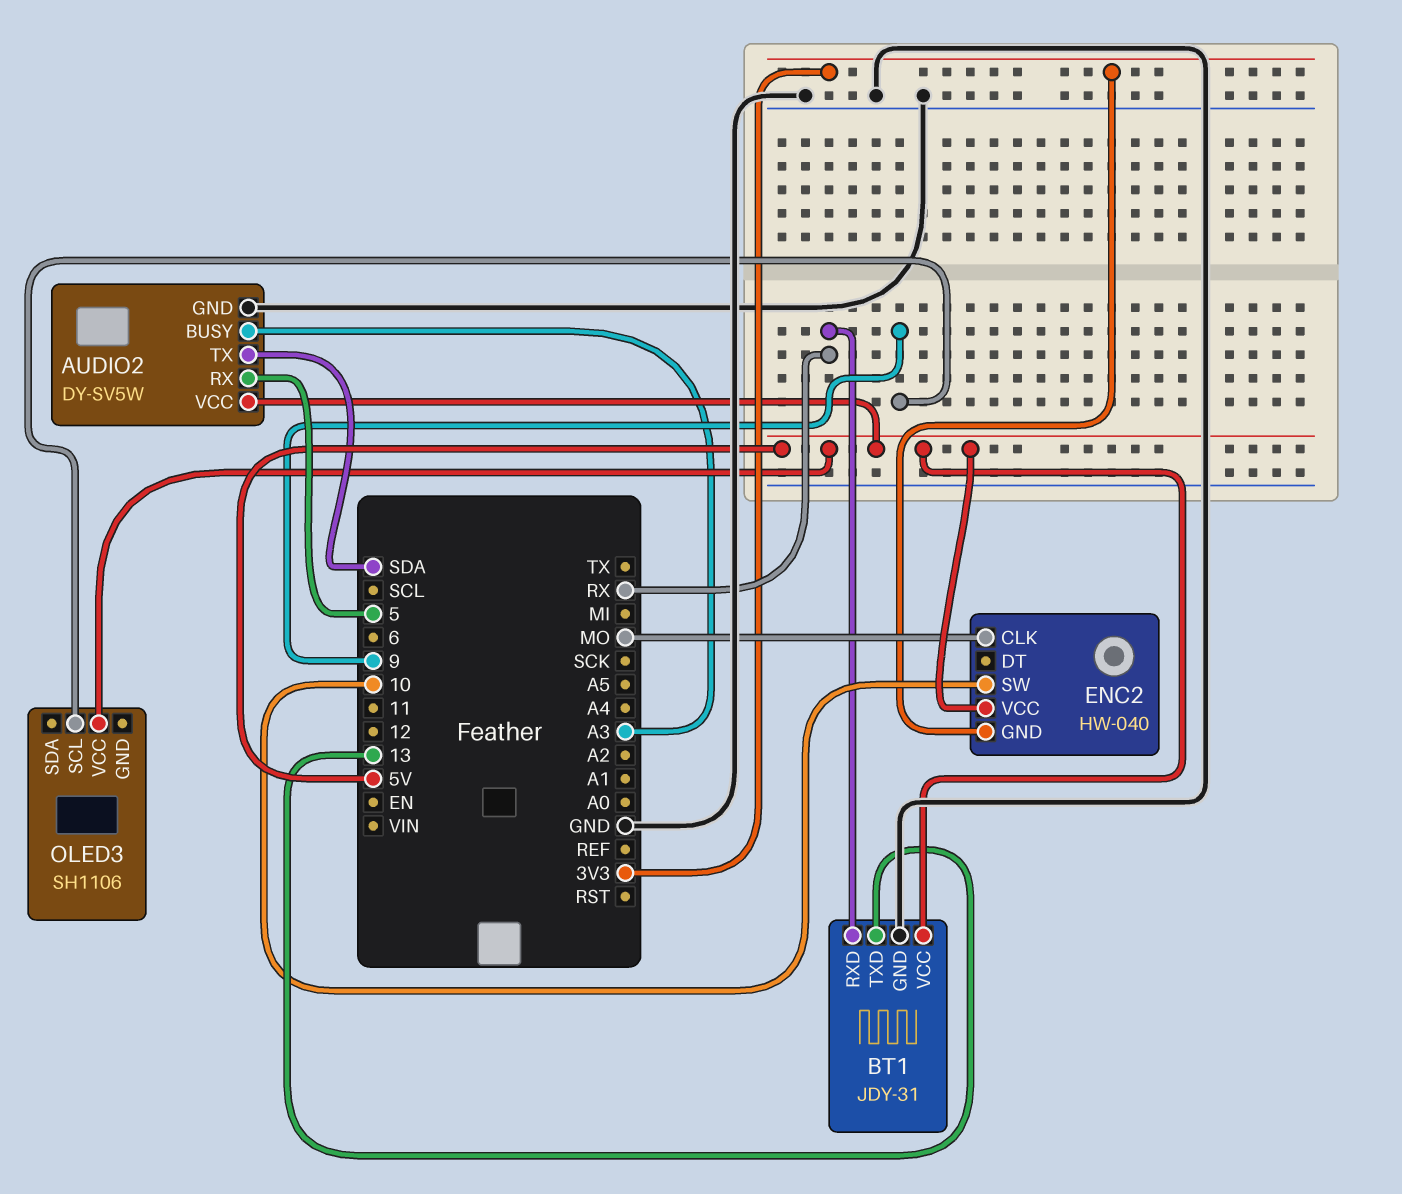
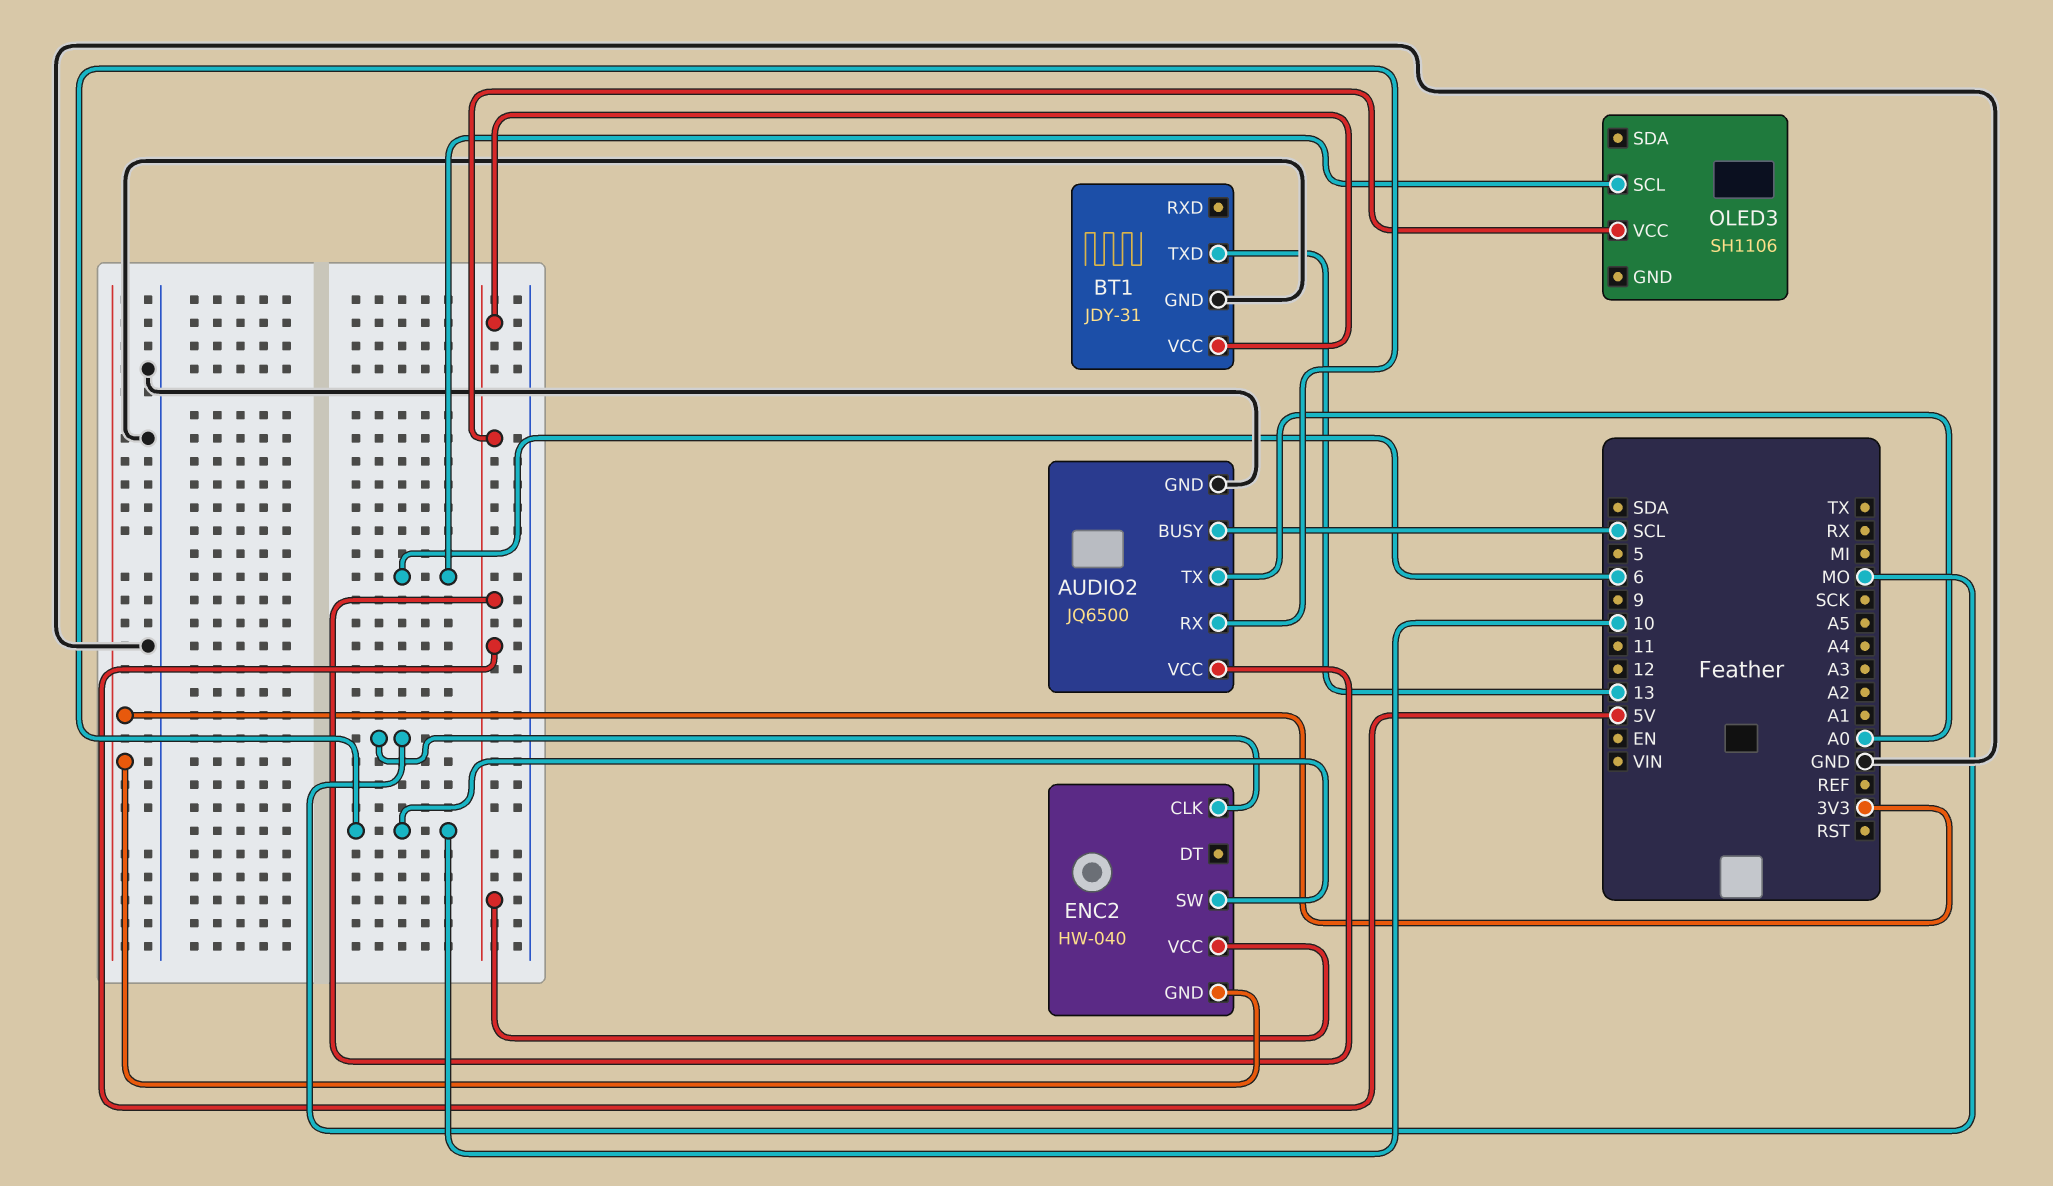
AUDIO2: DY-SV5W -> JQ6500
AUDIO2 pin BUSY: A3 -> SCL
AUDIO2 pin RX: 5 -> 10
AUDIO2 pin TX: SDA -> A0
BT1 pin RXD: RX -> none
OLED3 pin SCL: 9 -> 6

